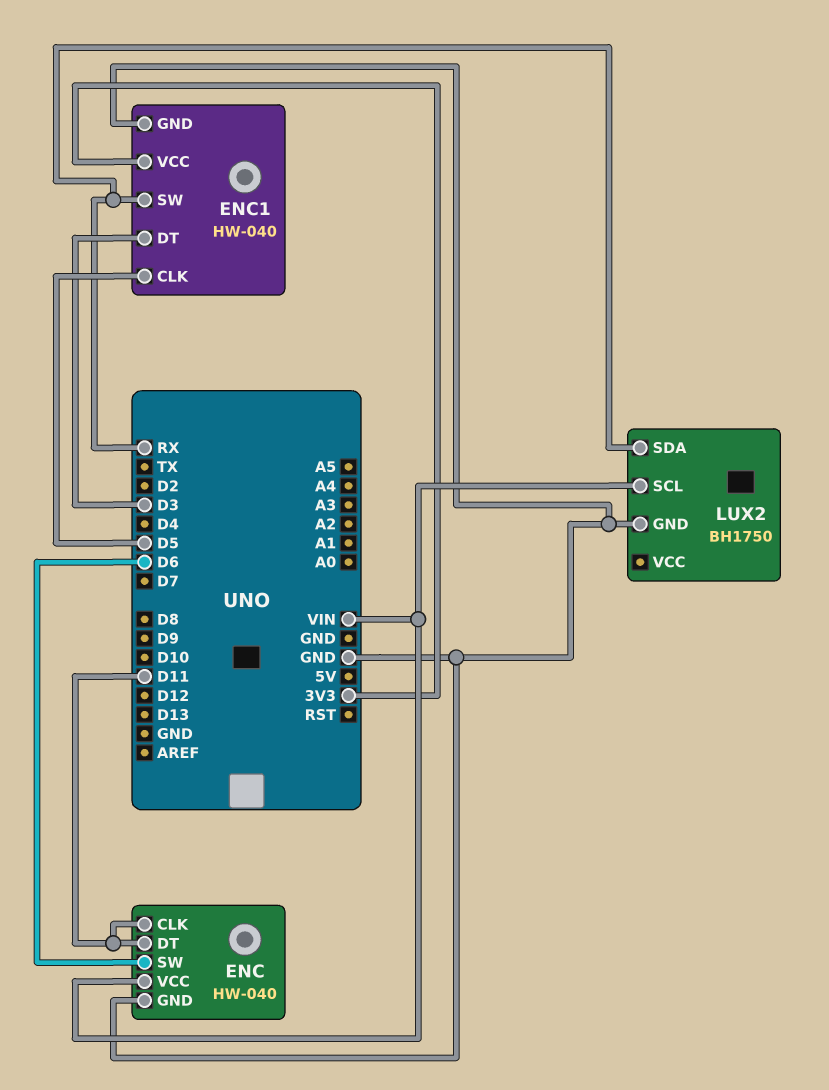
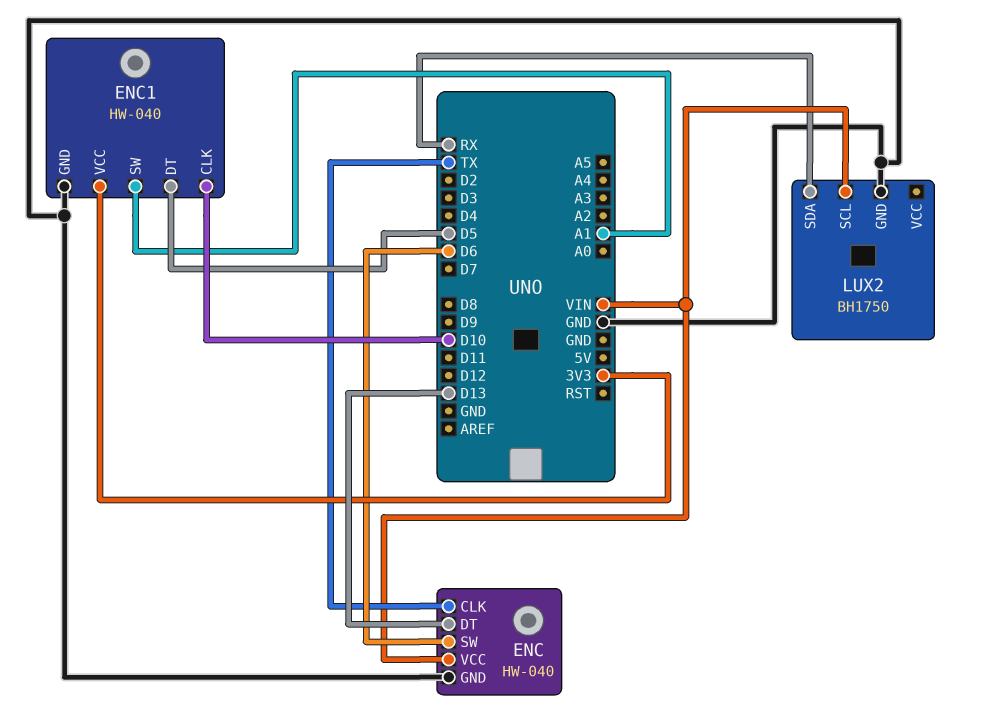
ENC pin CLK: D11 -> TX
ENC pin DT: D11 -> D13
ENC1 pin CLK: D5 -> D10
ENC1 pin DT: D3 -> D5
ENC1 pin SW: RX -> A1

